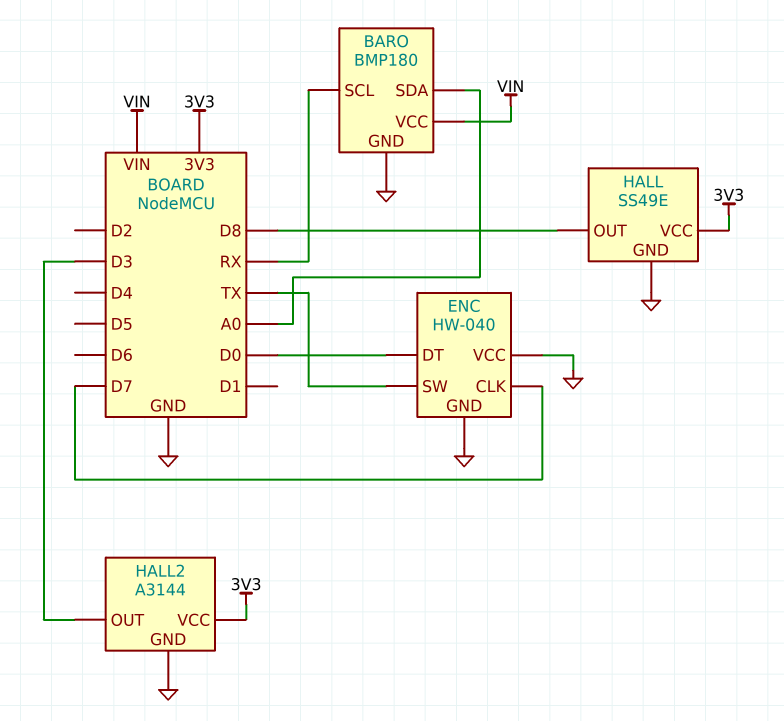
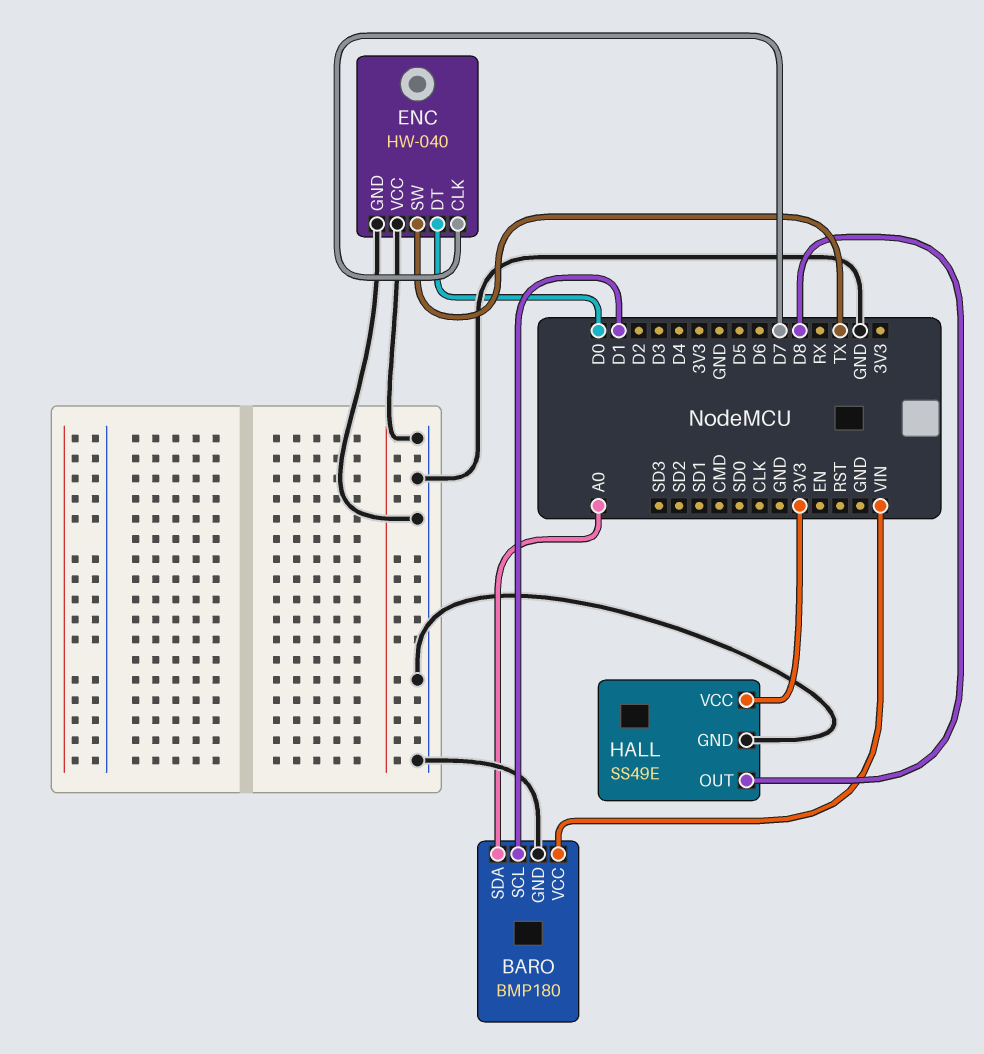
BARO pin SCL: RX -> D1
HALL2: A3144 -> none
HALL2 pin GND: GND -> none
HALL2 pin OUT: D3 -> none
HALL2 pin VCC: 3V3 -> none

